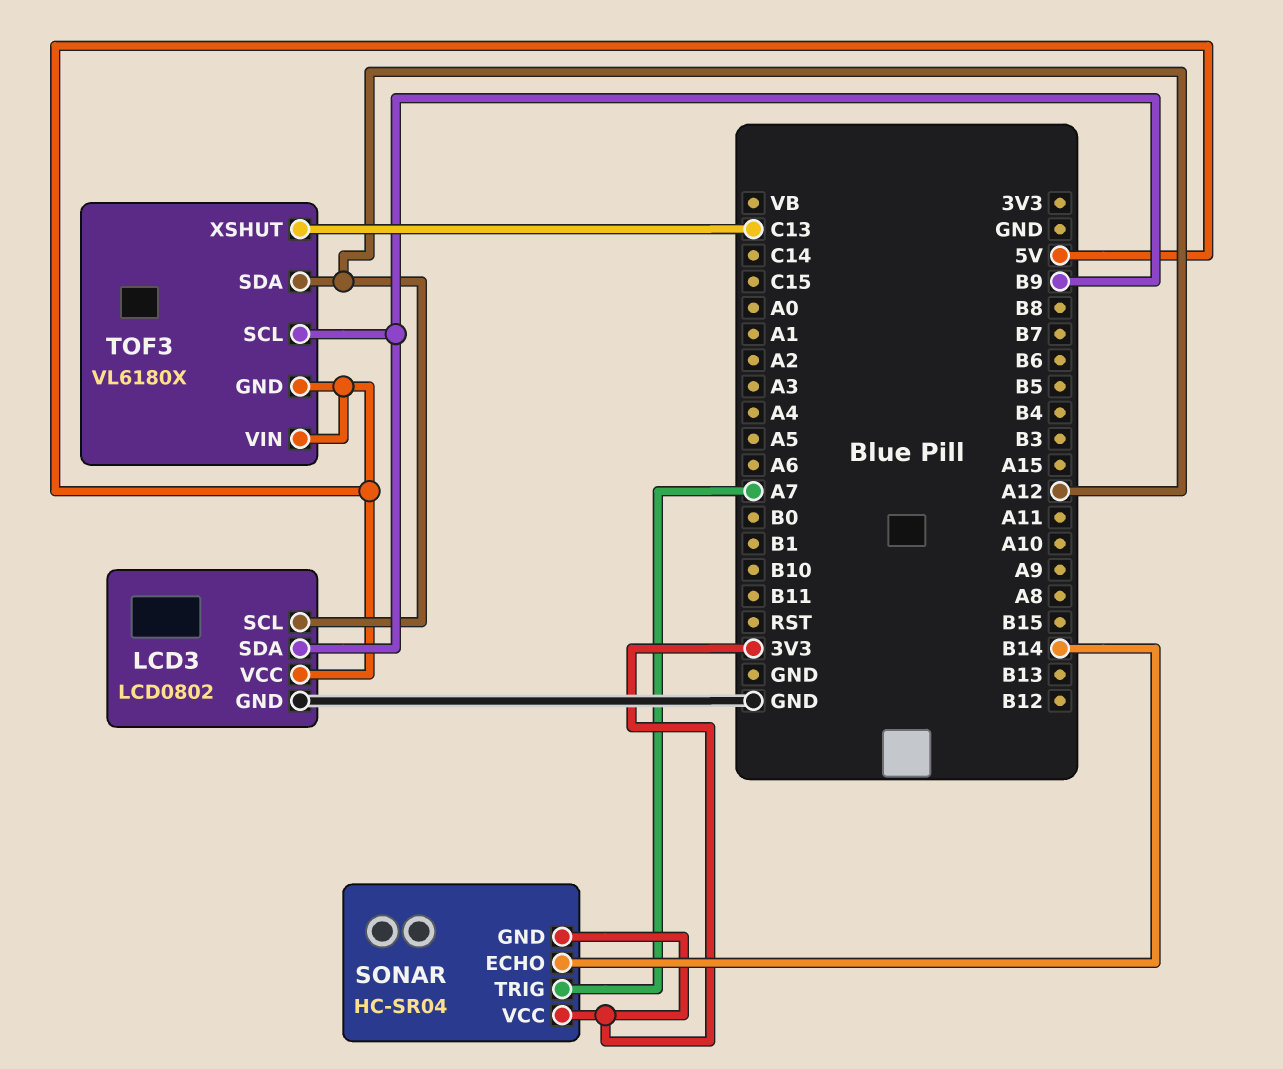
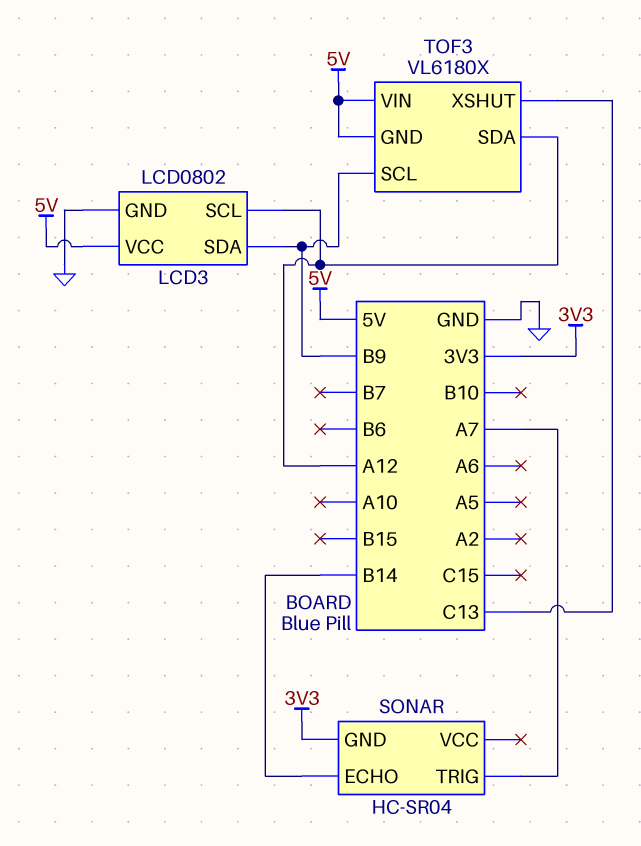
SONAR pin VCC: 3V3 -> none

